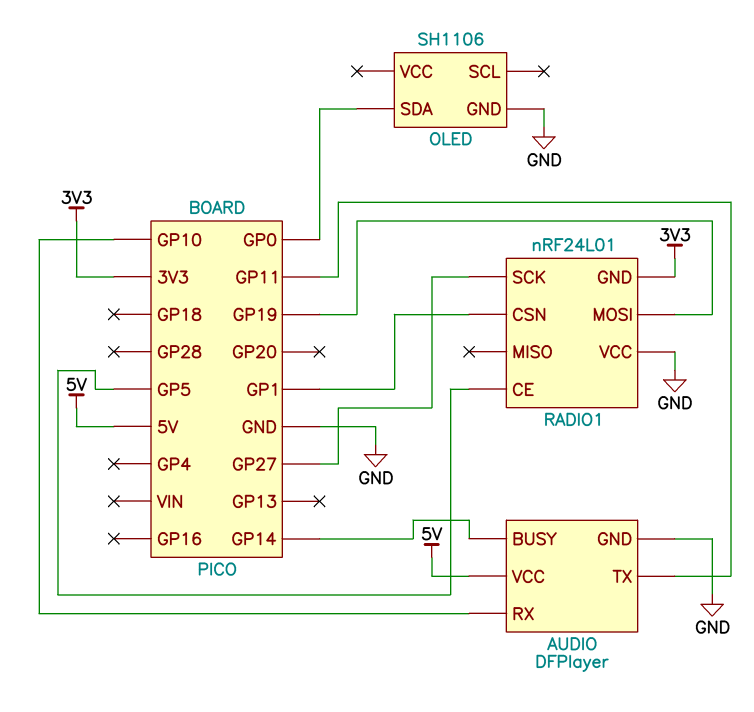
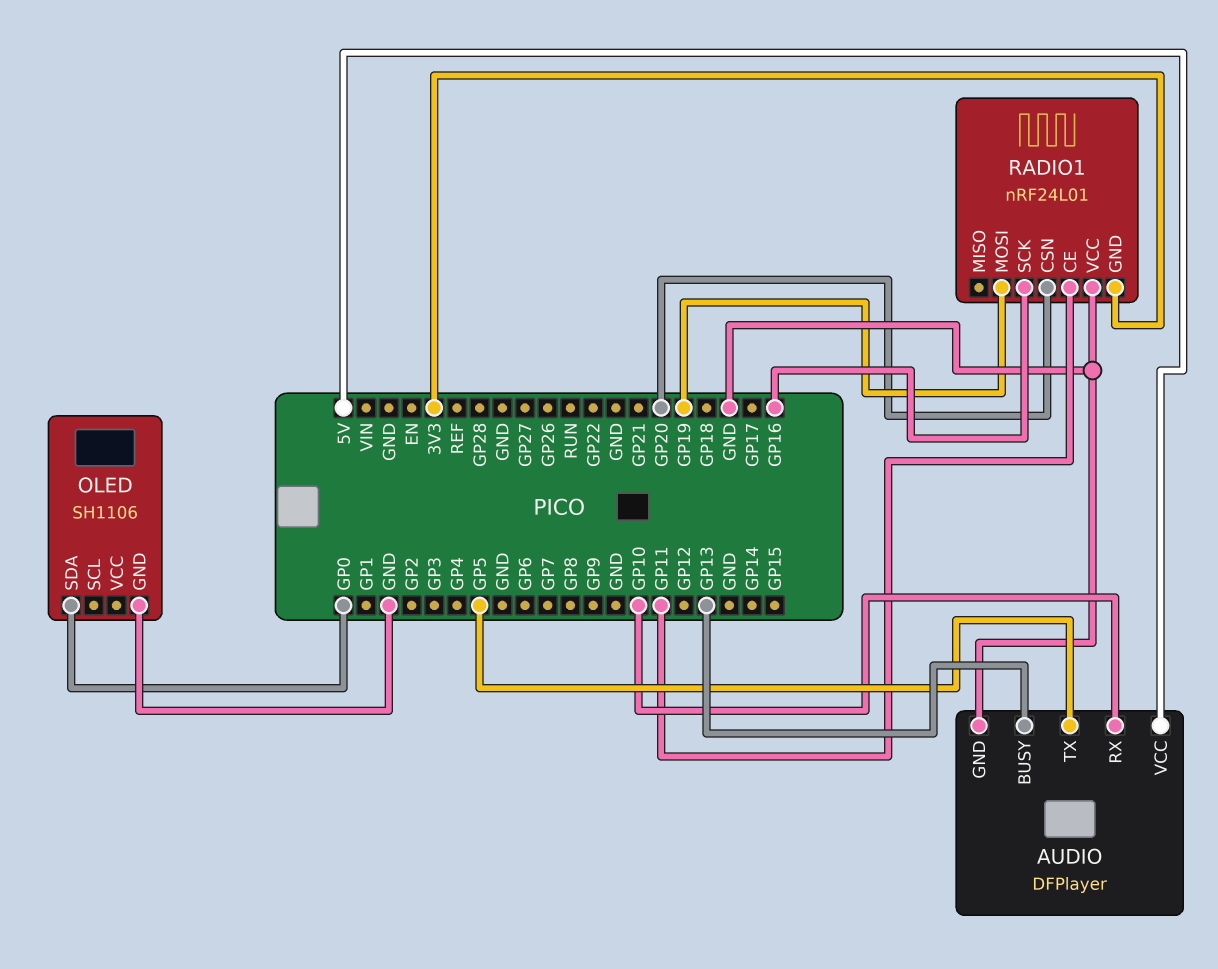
AUDIO pin BUSY: GP14 -> GP13
AUDIO pin TX: GP11 -> GP5
RADIO1 pin CE: GP5 -> GP11
RADIO1 pin CSN: GP1 -> GP20
RADIO1 pin SCK: GP27 -> GP16

